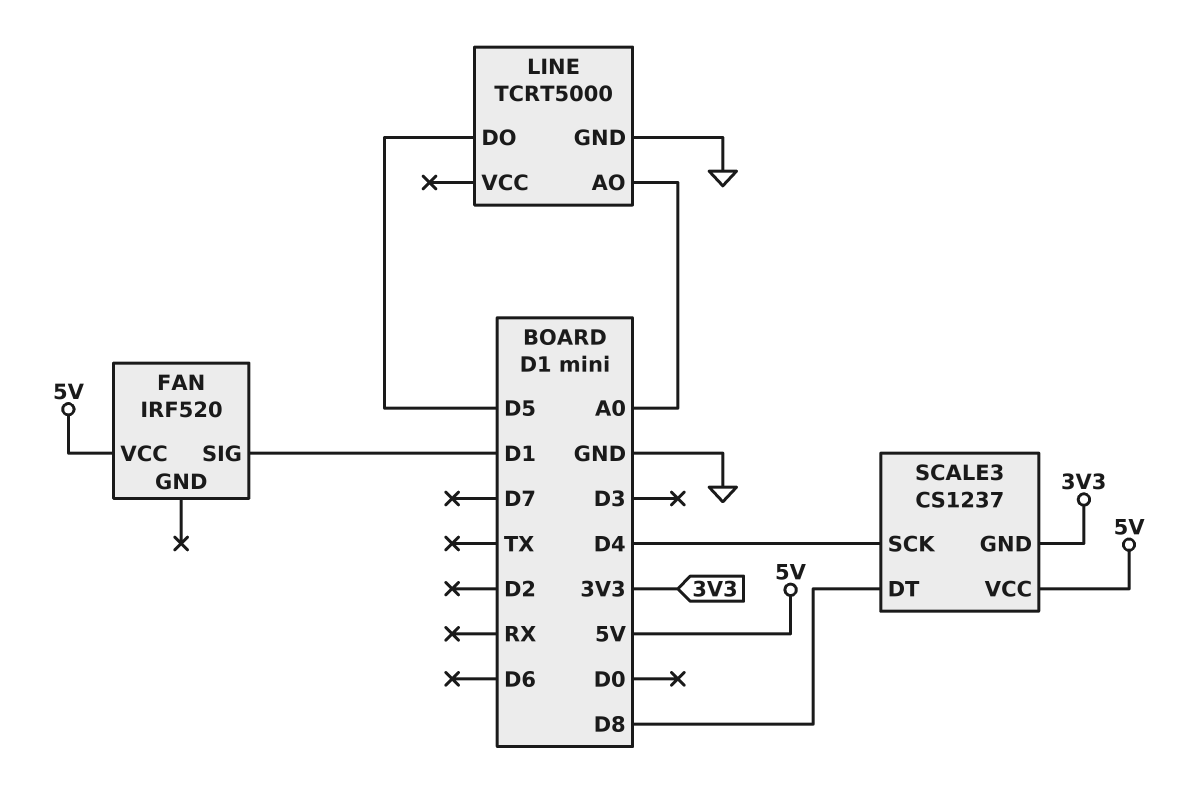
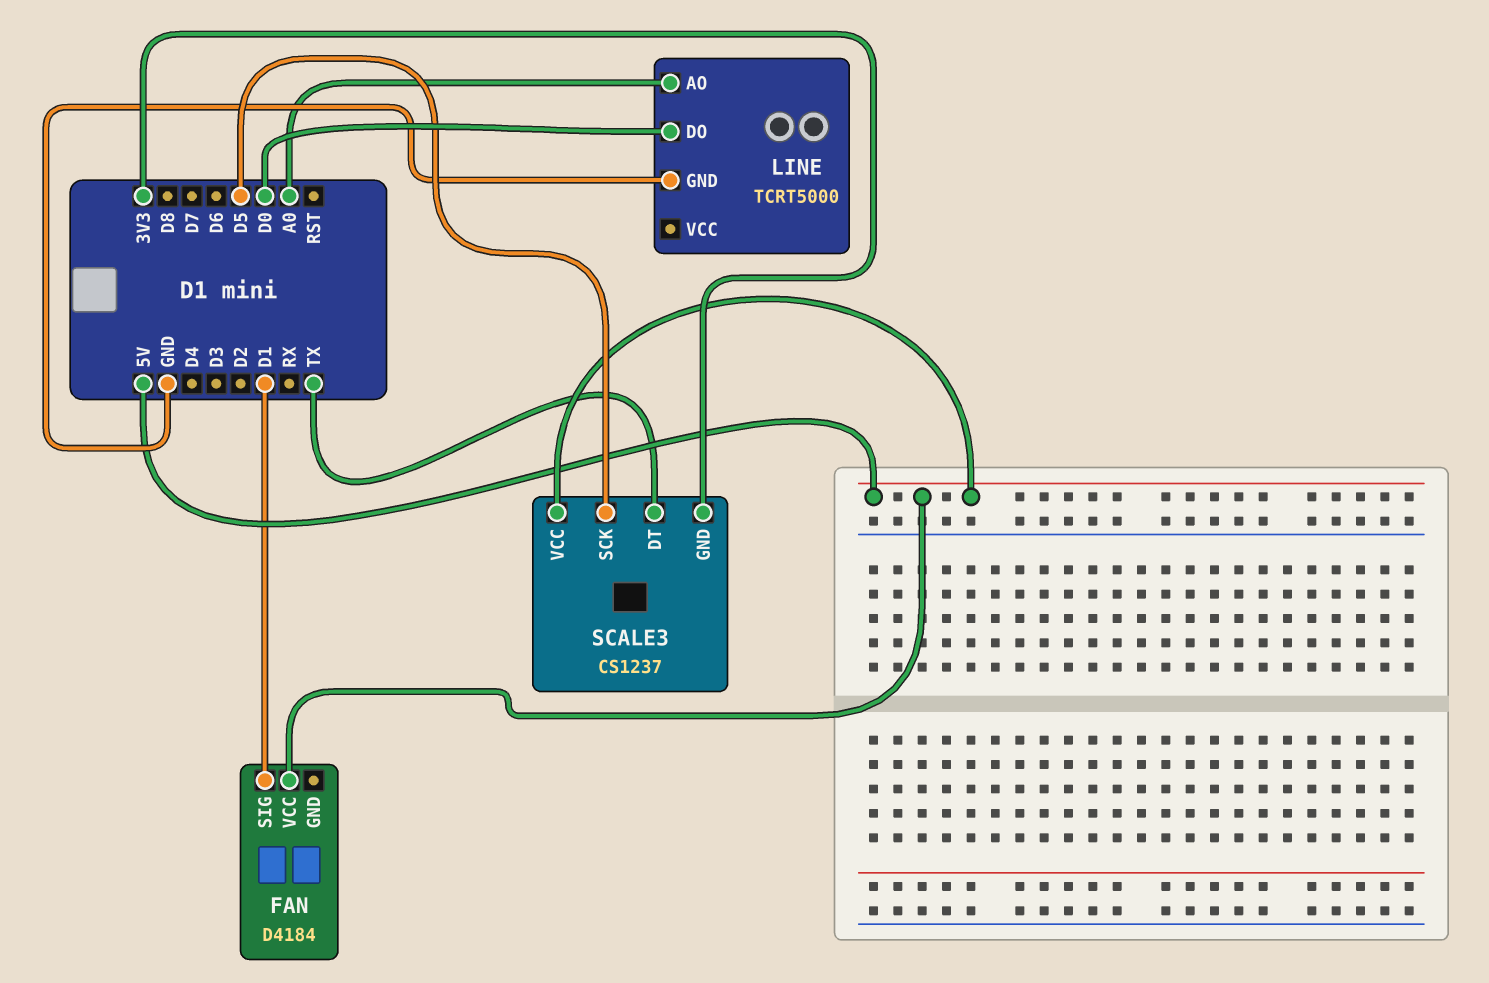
FAN: IRF520 -> D4184
LINE pin DO: D5 -> D0
SCALE3 pin DT: D8 -> TX
SCALE3 pin SCK: D4 -> D5

